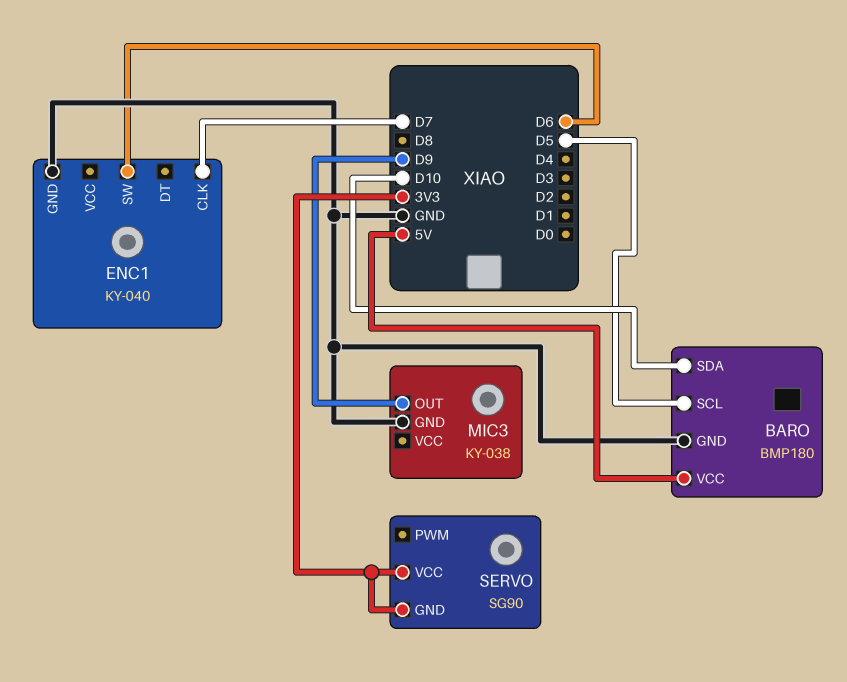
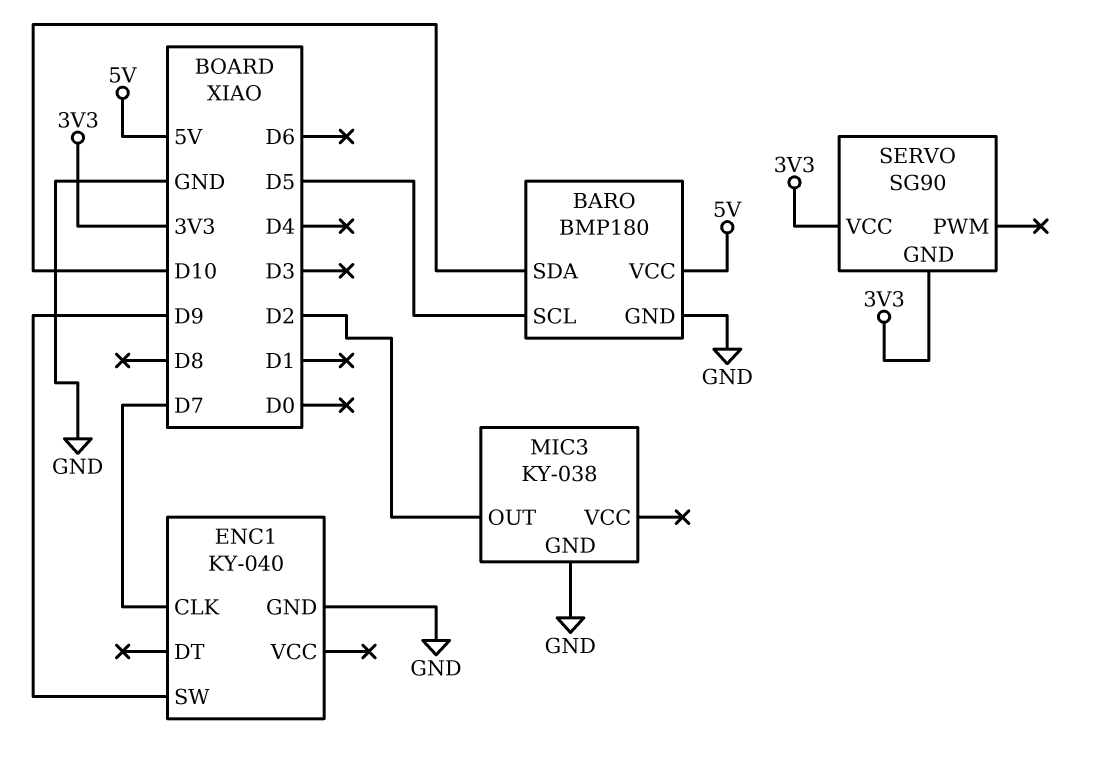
ENC1 pin SW: D6 -> D9
MIC3 pin OUT: D9 -> D2

